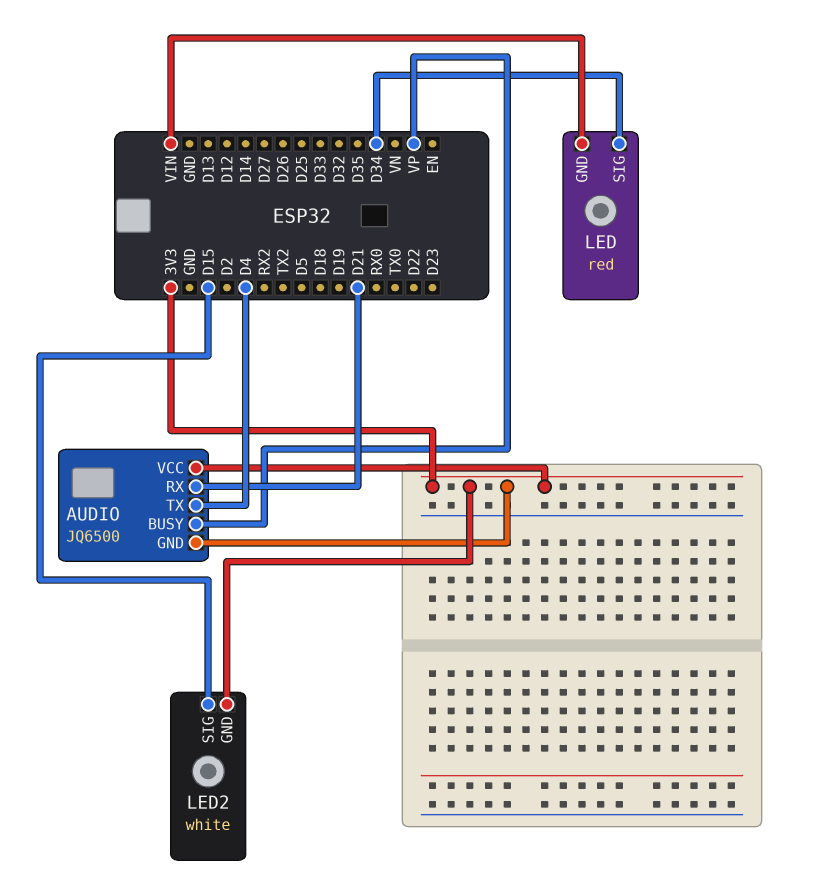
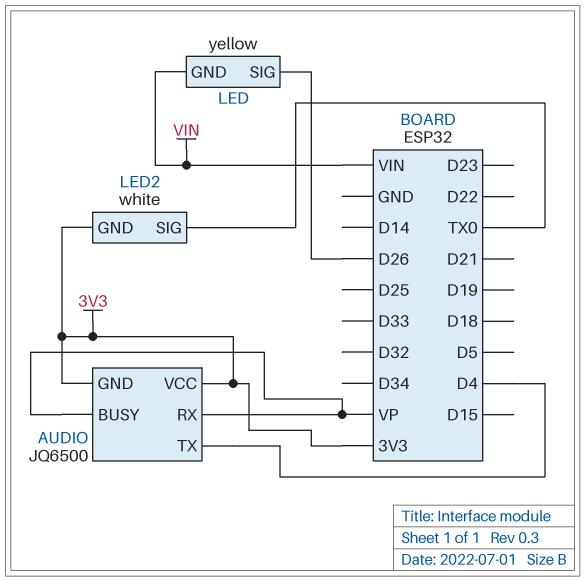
AUDIO pin RX: D21 -> VP
LED: red -> yellow
LED pin SIG: D34 -> D26
LED2 pin SIG: D15 -> TX0

